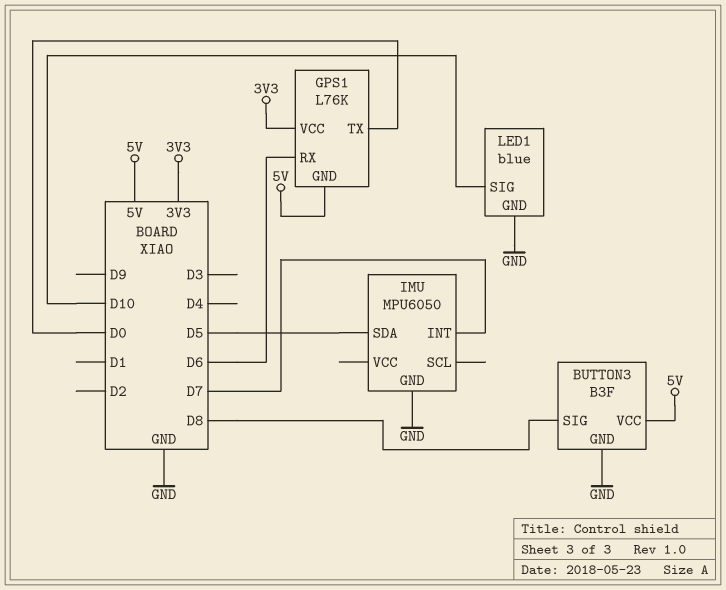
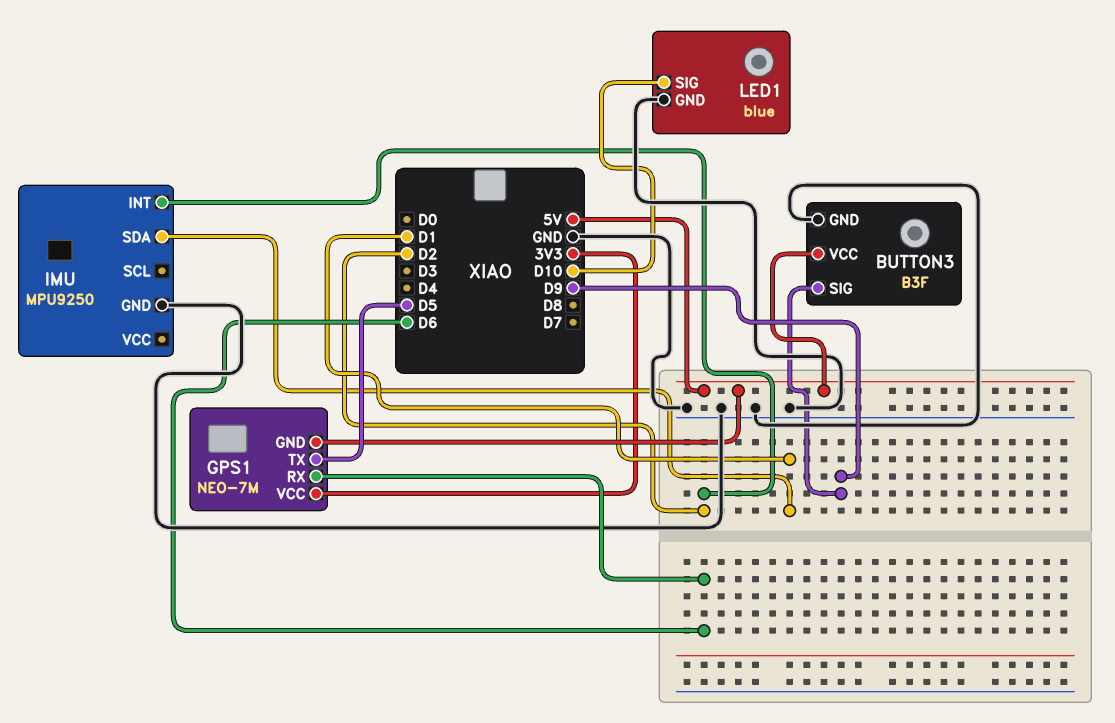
BUTTON3 pin SIG: D8 -> D9
GPS1: L76K -> NEO-7M
GPS1 pin TX: D0 -> D5
IMU: MPU6050 -> MPU9250
IMU pin INT: D7 -> D2
IMU pin SDA: D5 -> D1

